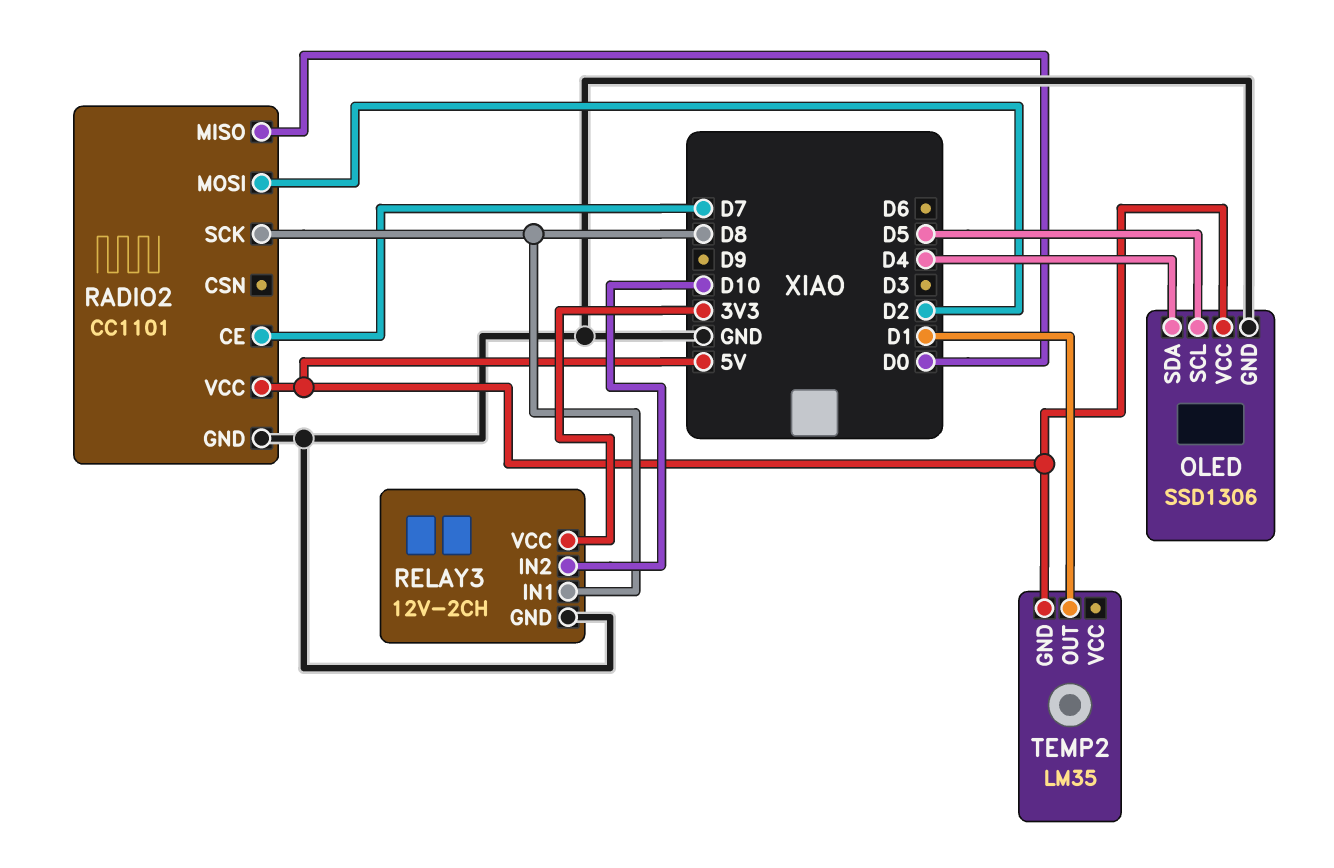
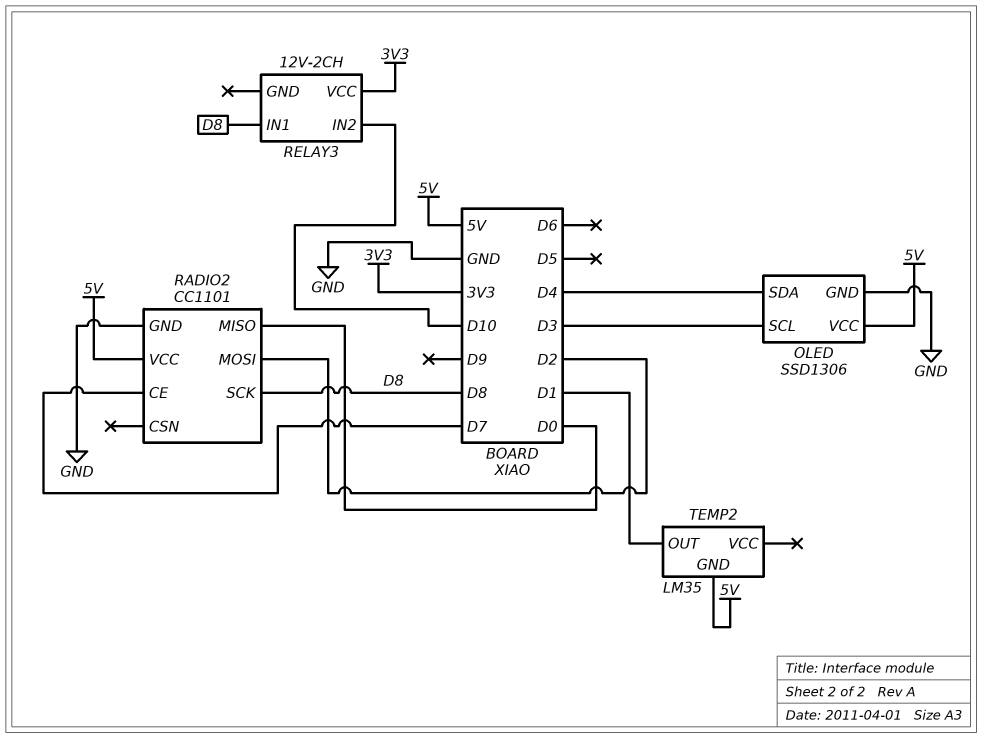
OLED pin SCL: D5 -> D3
RELAY3 pin GND: GND -> none

